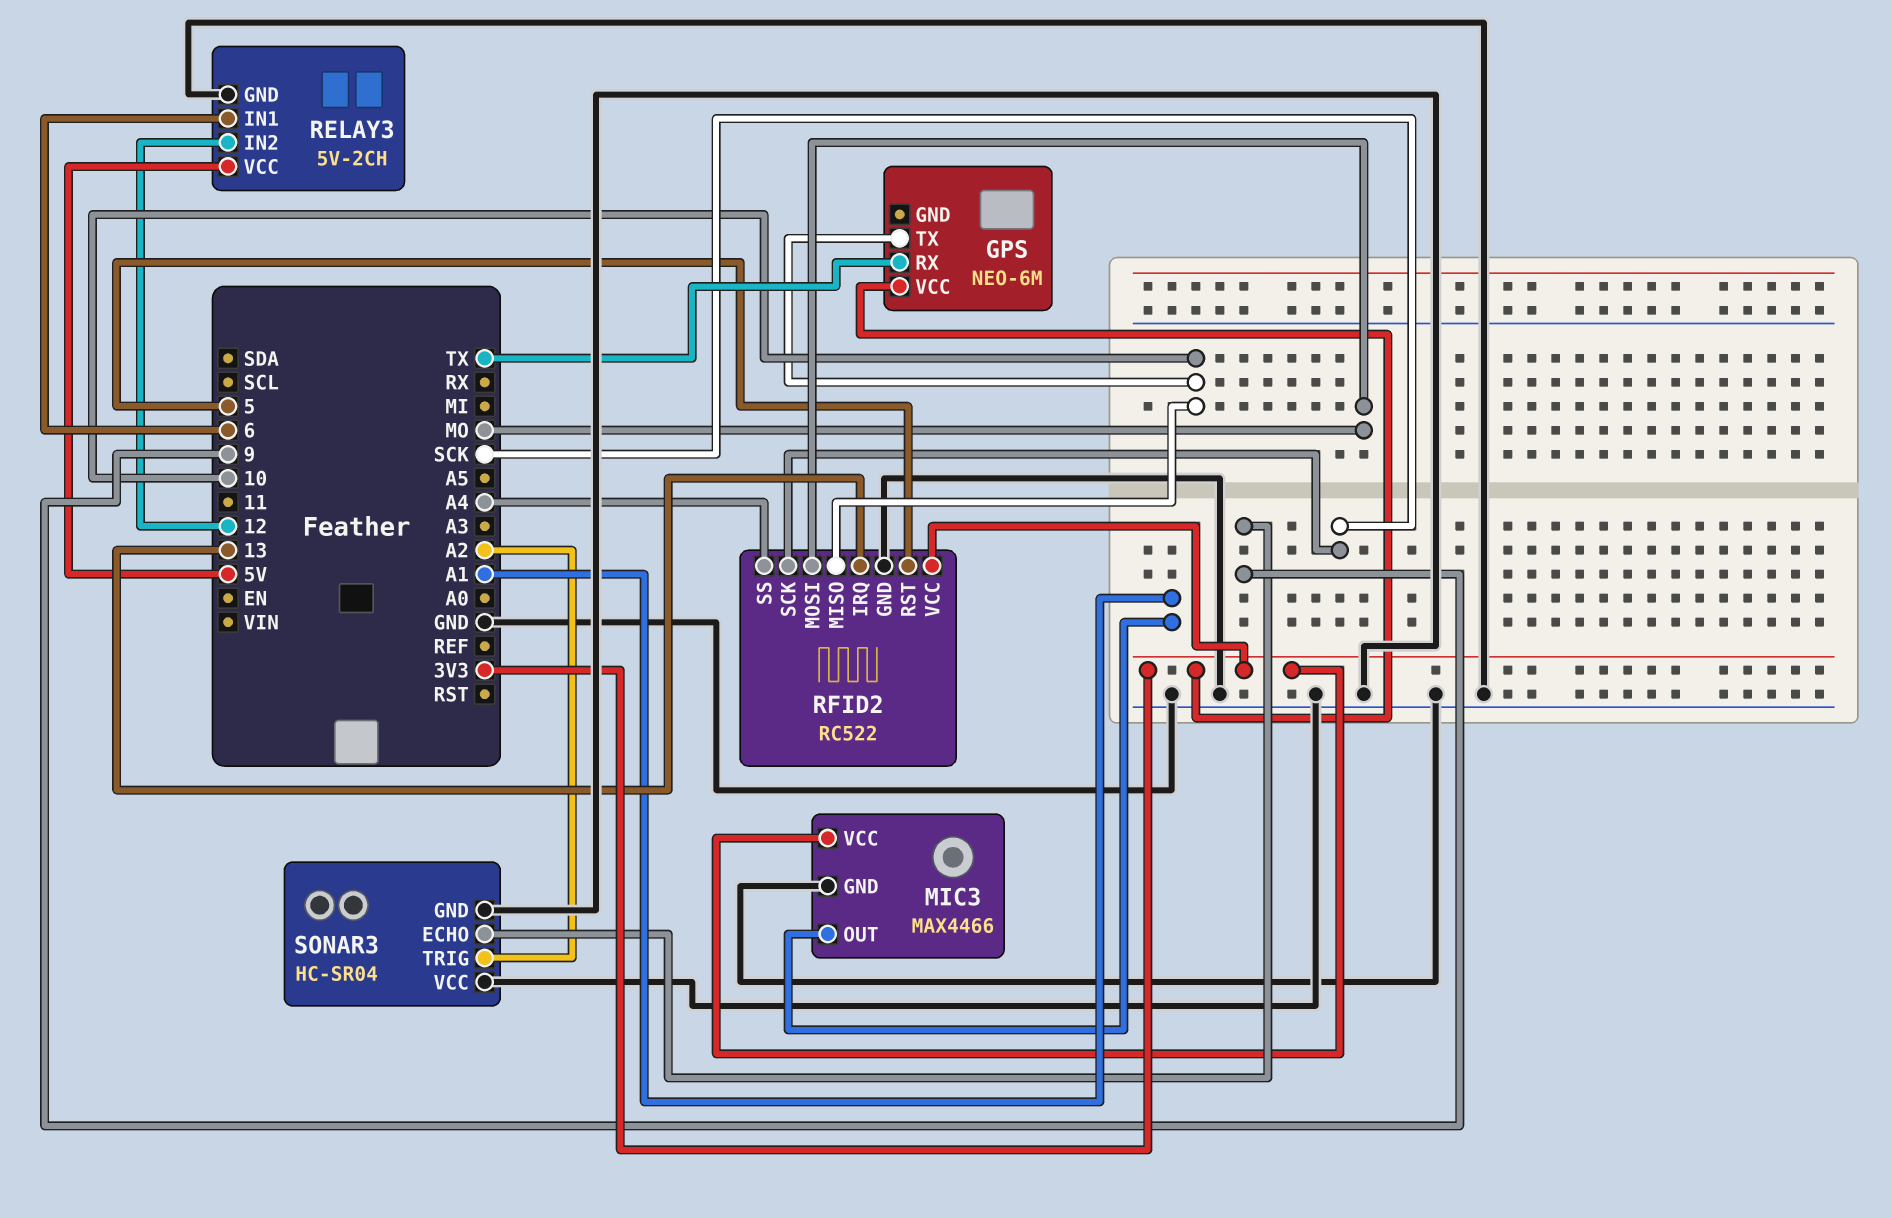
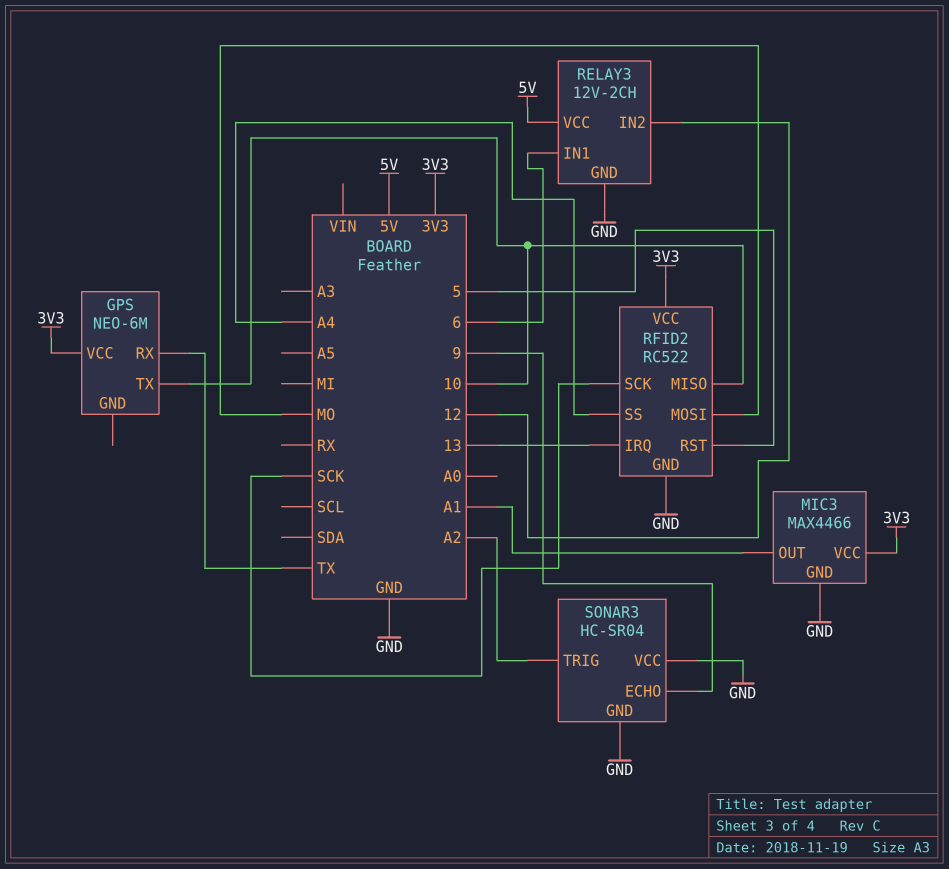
RELAY3: 5V-2CH -> 12V-2CH

